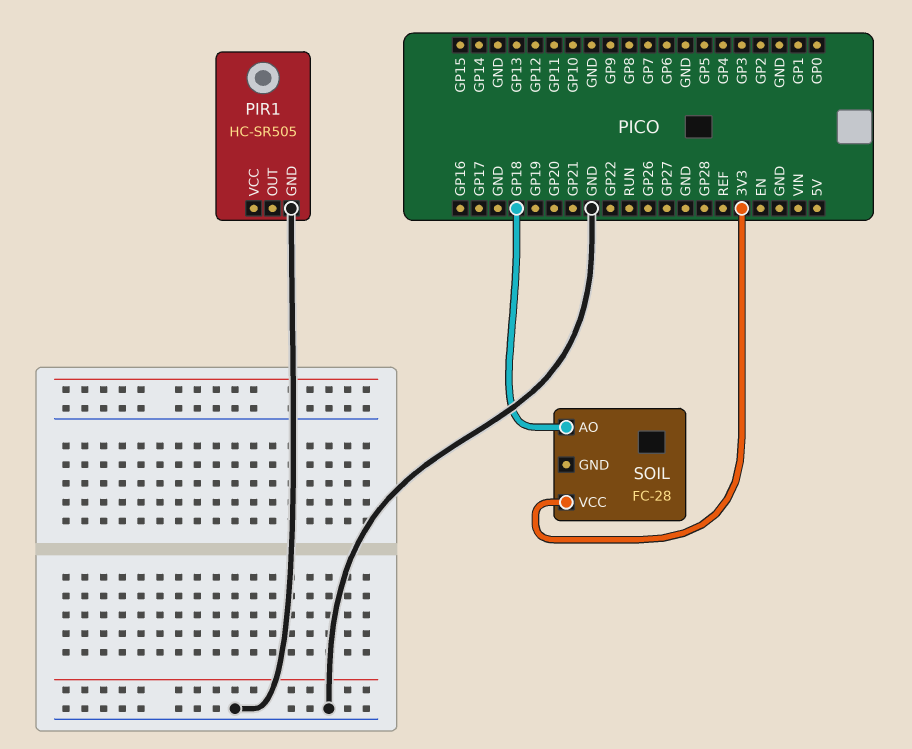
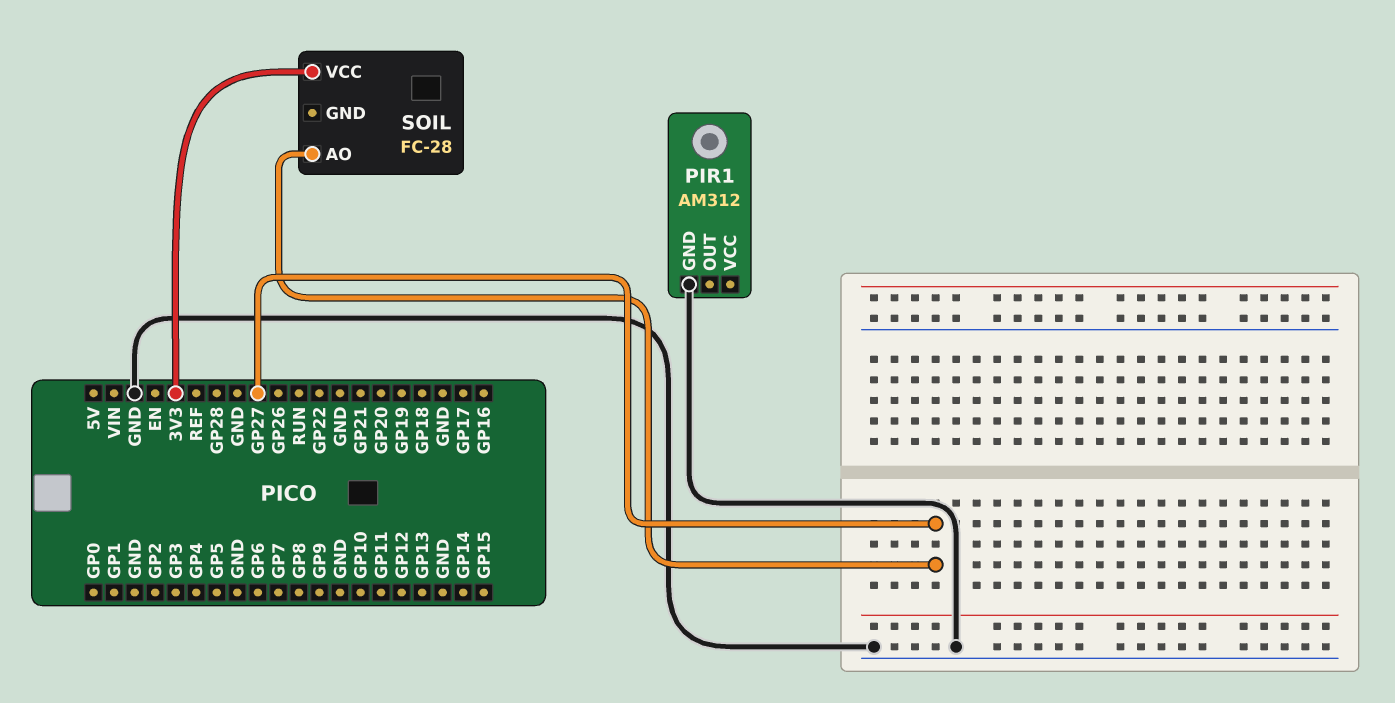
PIR1: HC-SR505 -> AM312
SOIL pin AO: GP18 -> GP27

